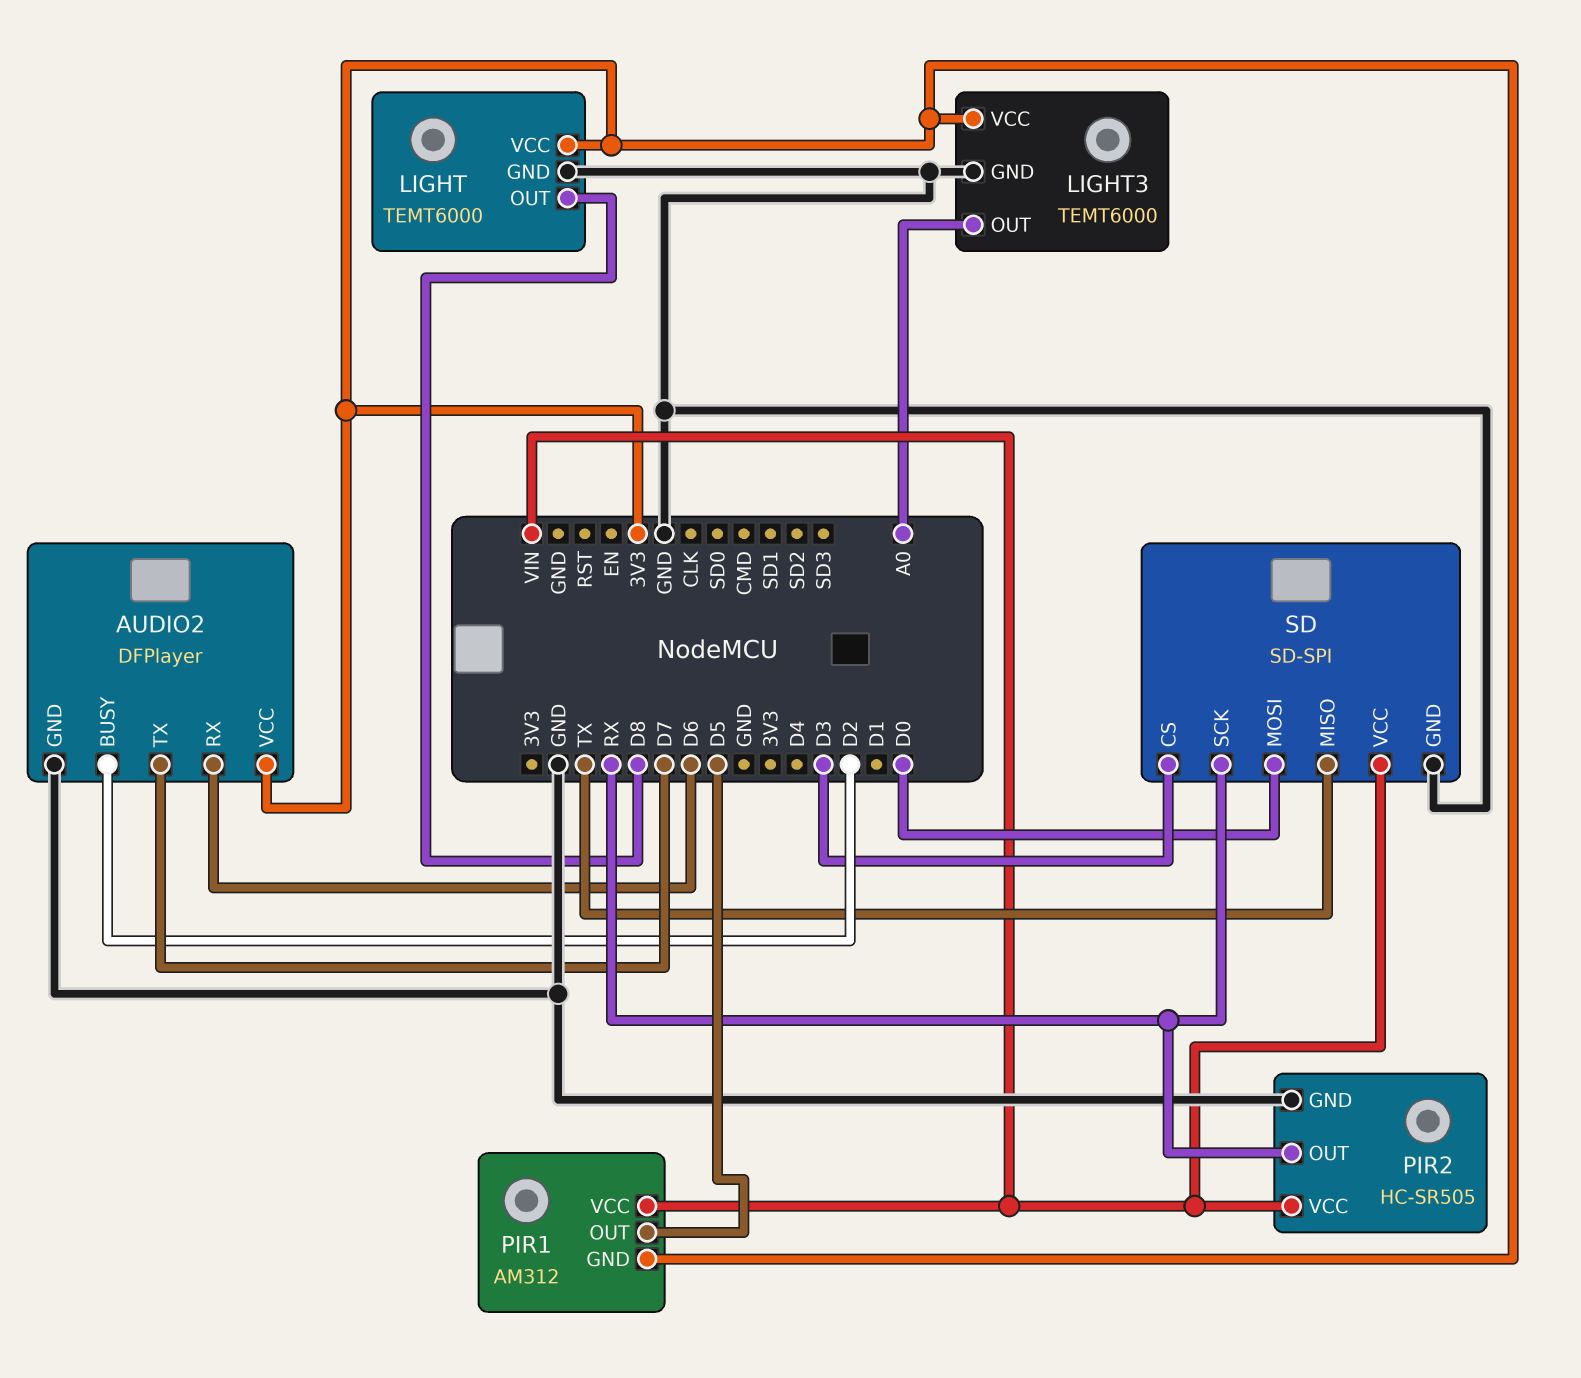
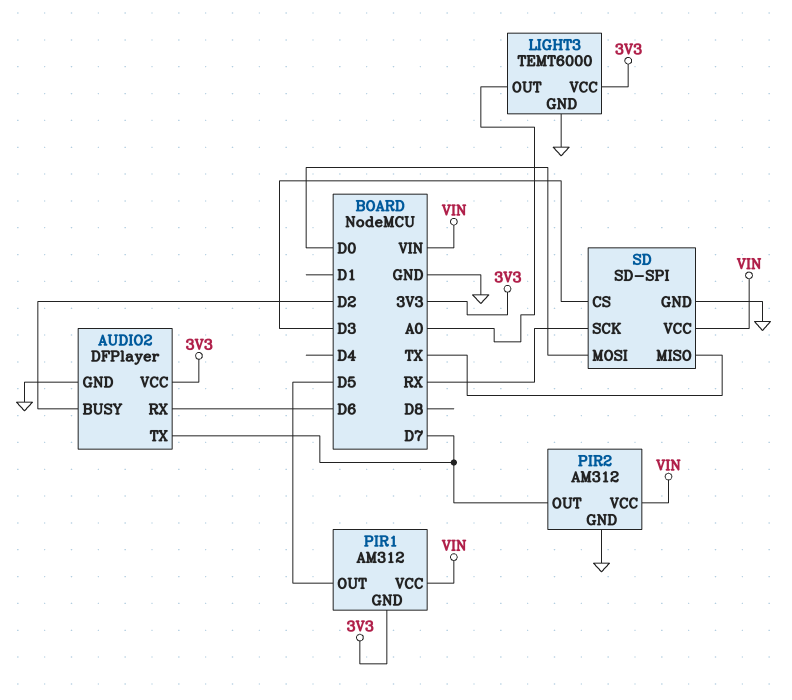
LIGHT: TEMT6000 -> none
LIGHT pin GND: GND -> none
LIGHT pin OUT: D8 -> none
LIGHT pin VCC: 3V3 -> none
PIR2: HC-SR505 -> AM312
PIR2 pin OUT: RX -> D7

